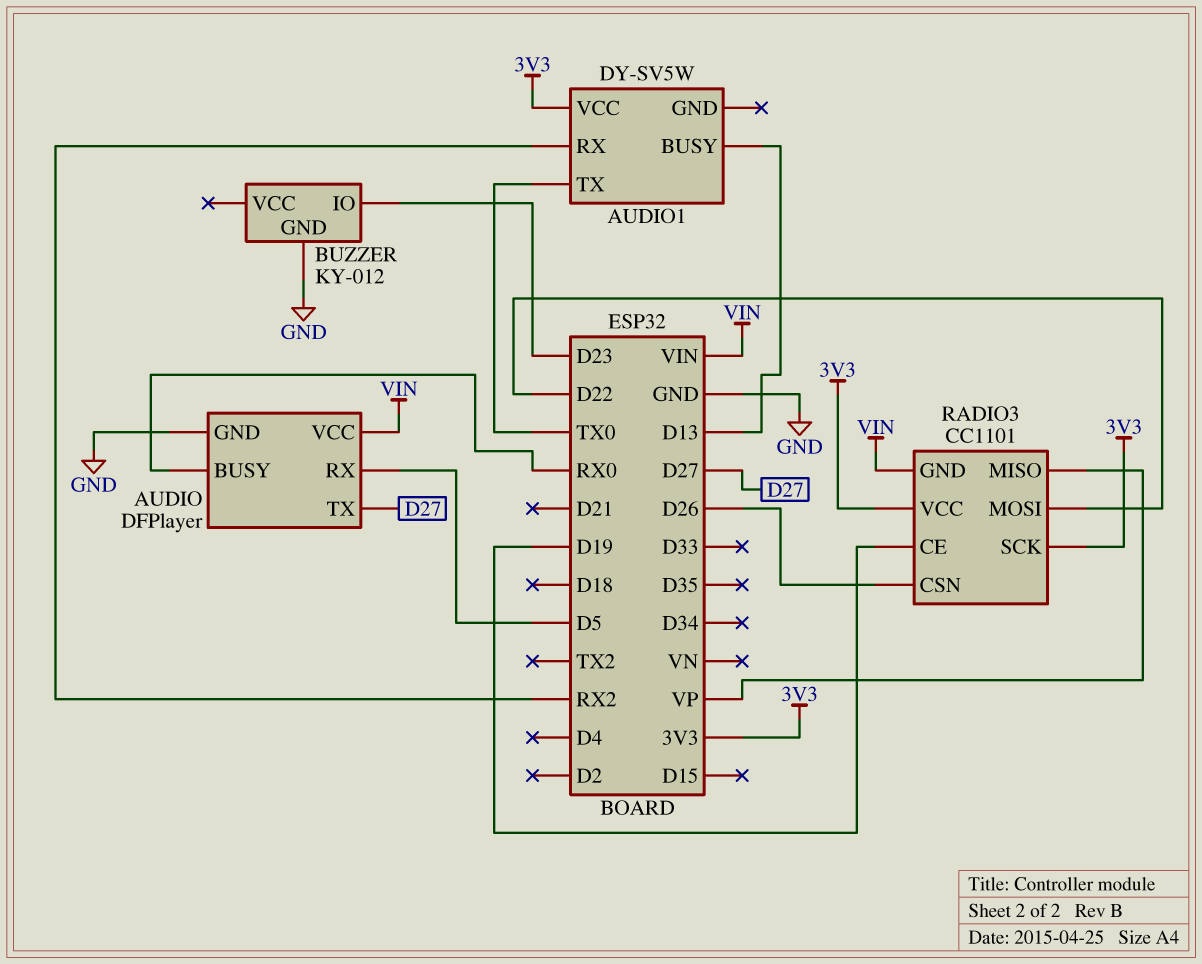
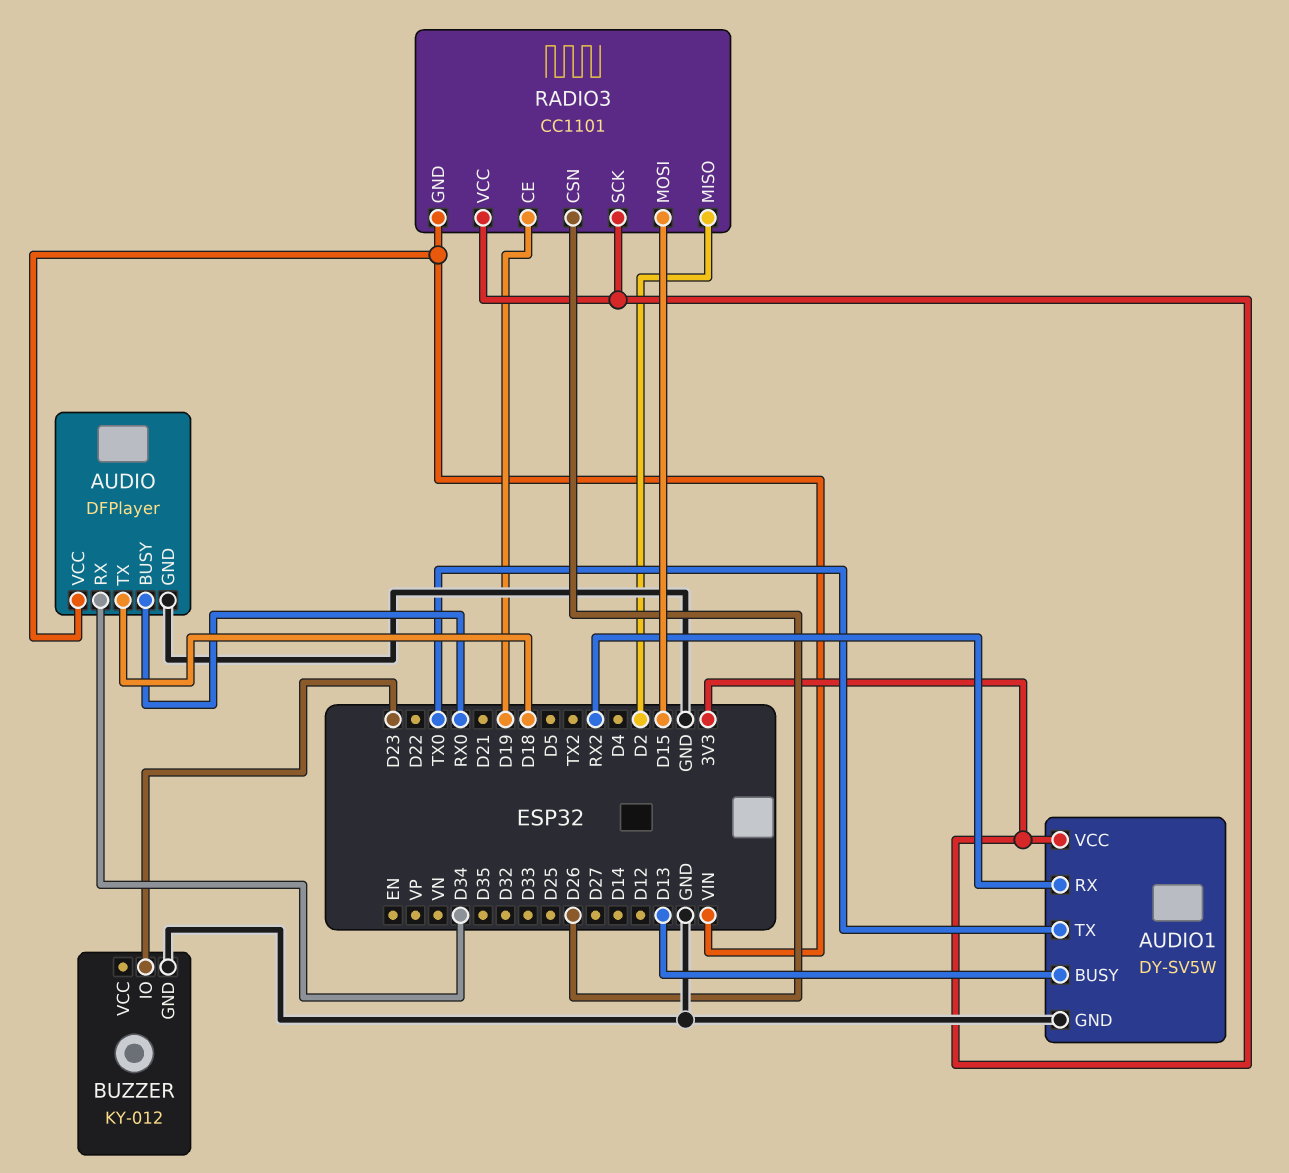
AUDIO pin RX: D5 -> D34
AUDIO pin TX: D27 -> D18
AUDIO1 pin GND: none -> GND
RADIO3 pin MISO: VP -> D2
RADIO3 pin MOSI: D22 -> D15

